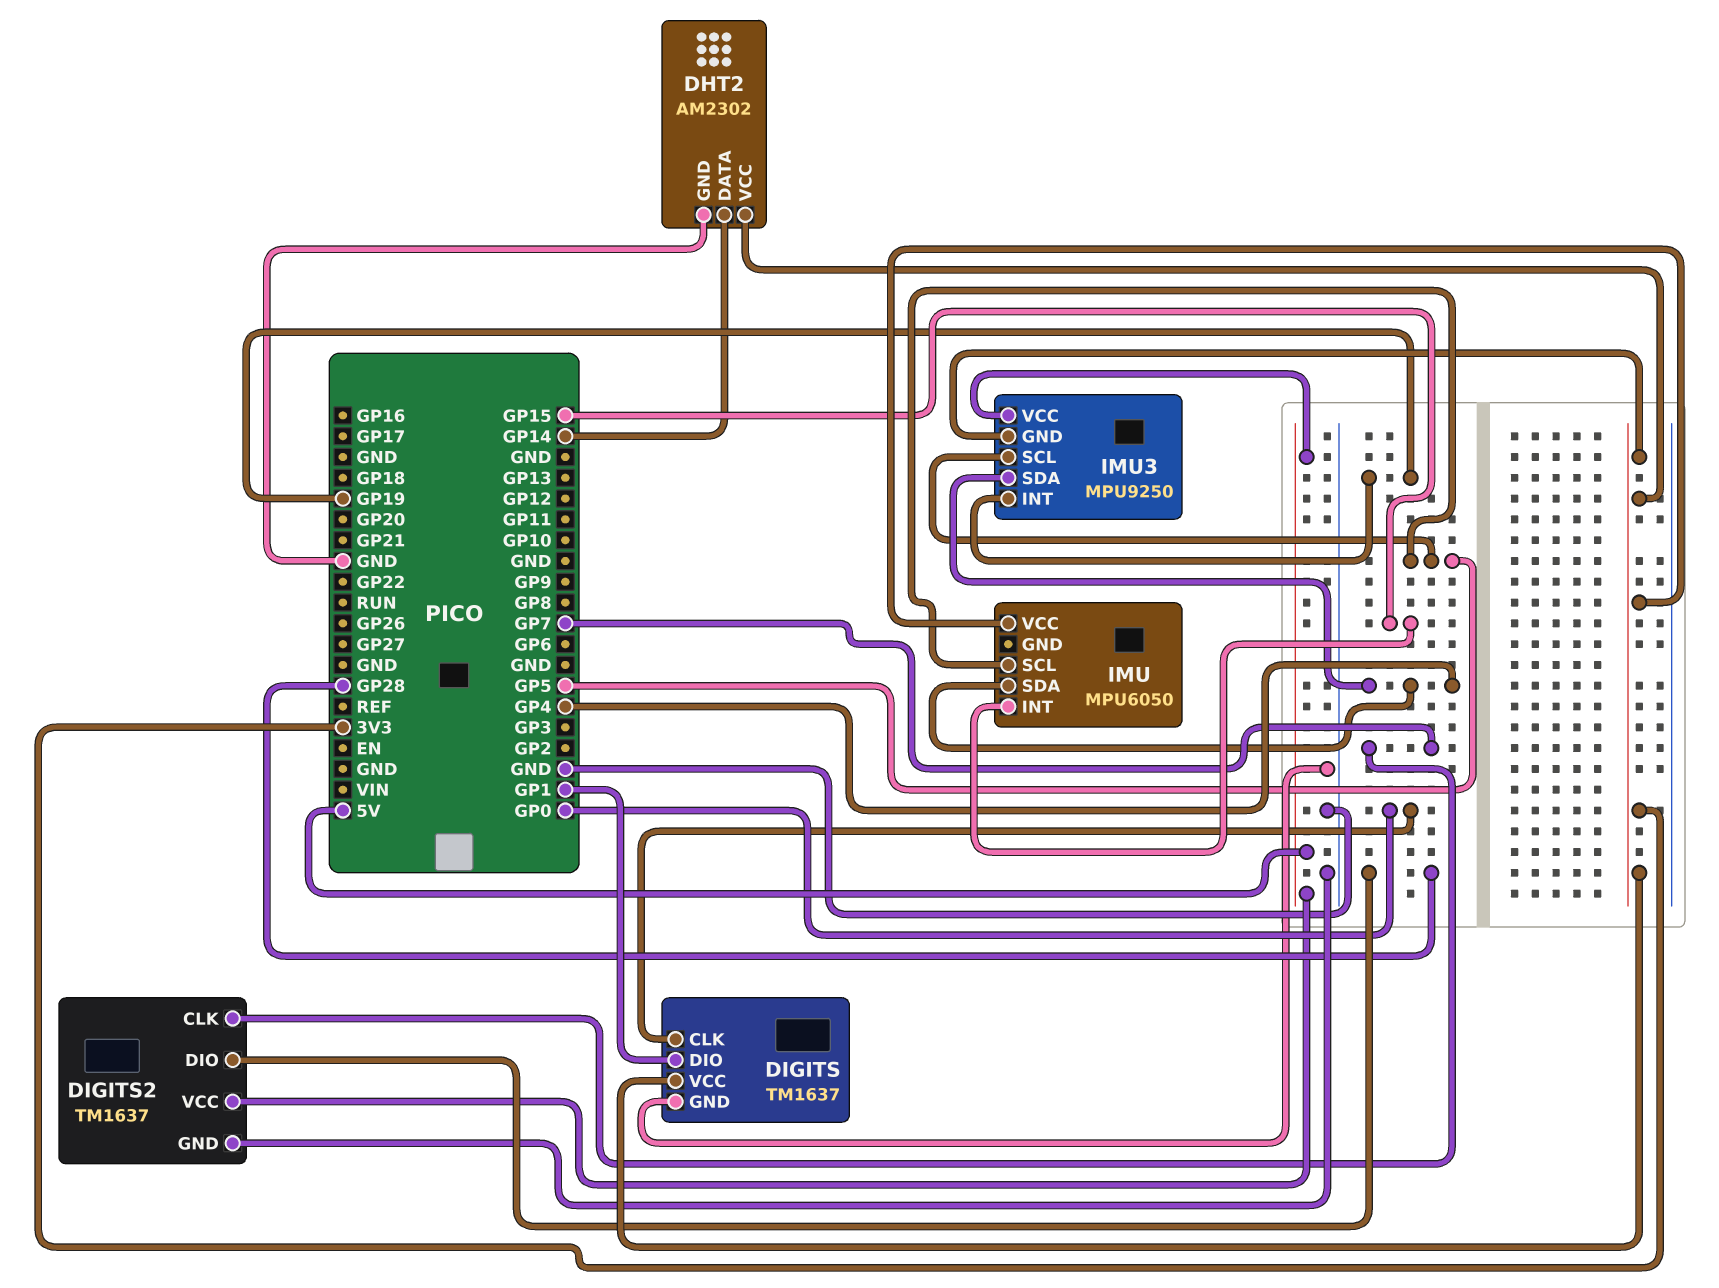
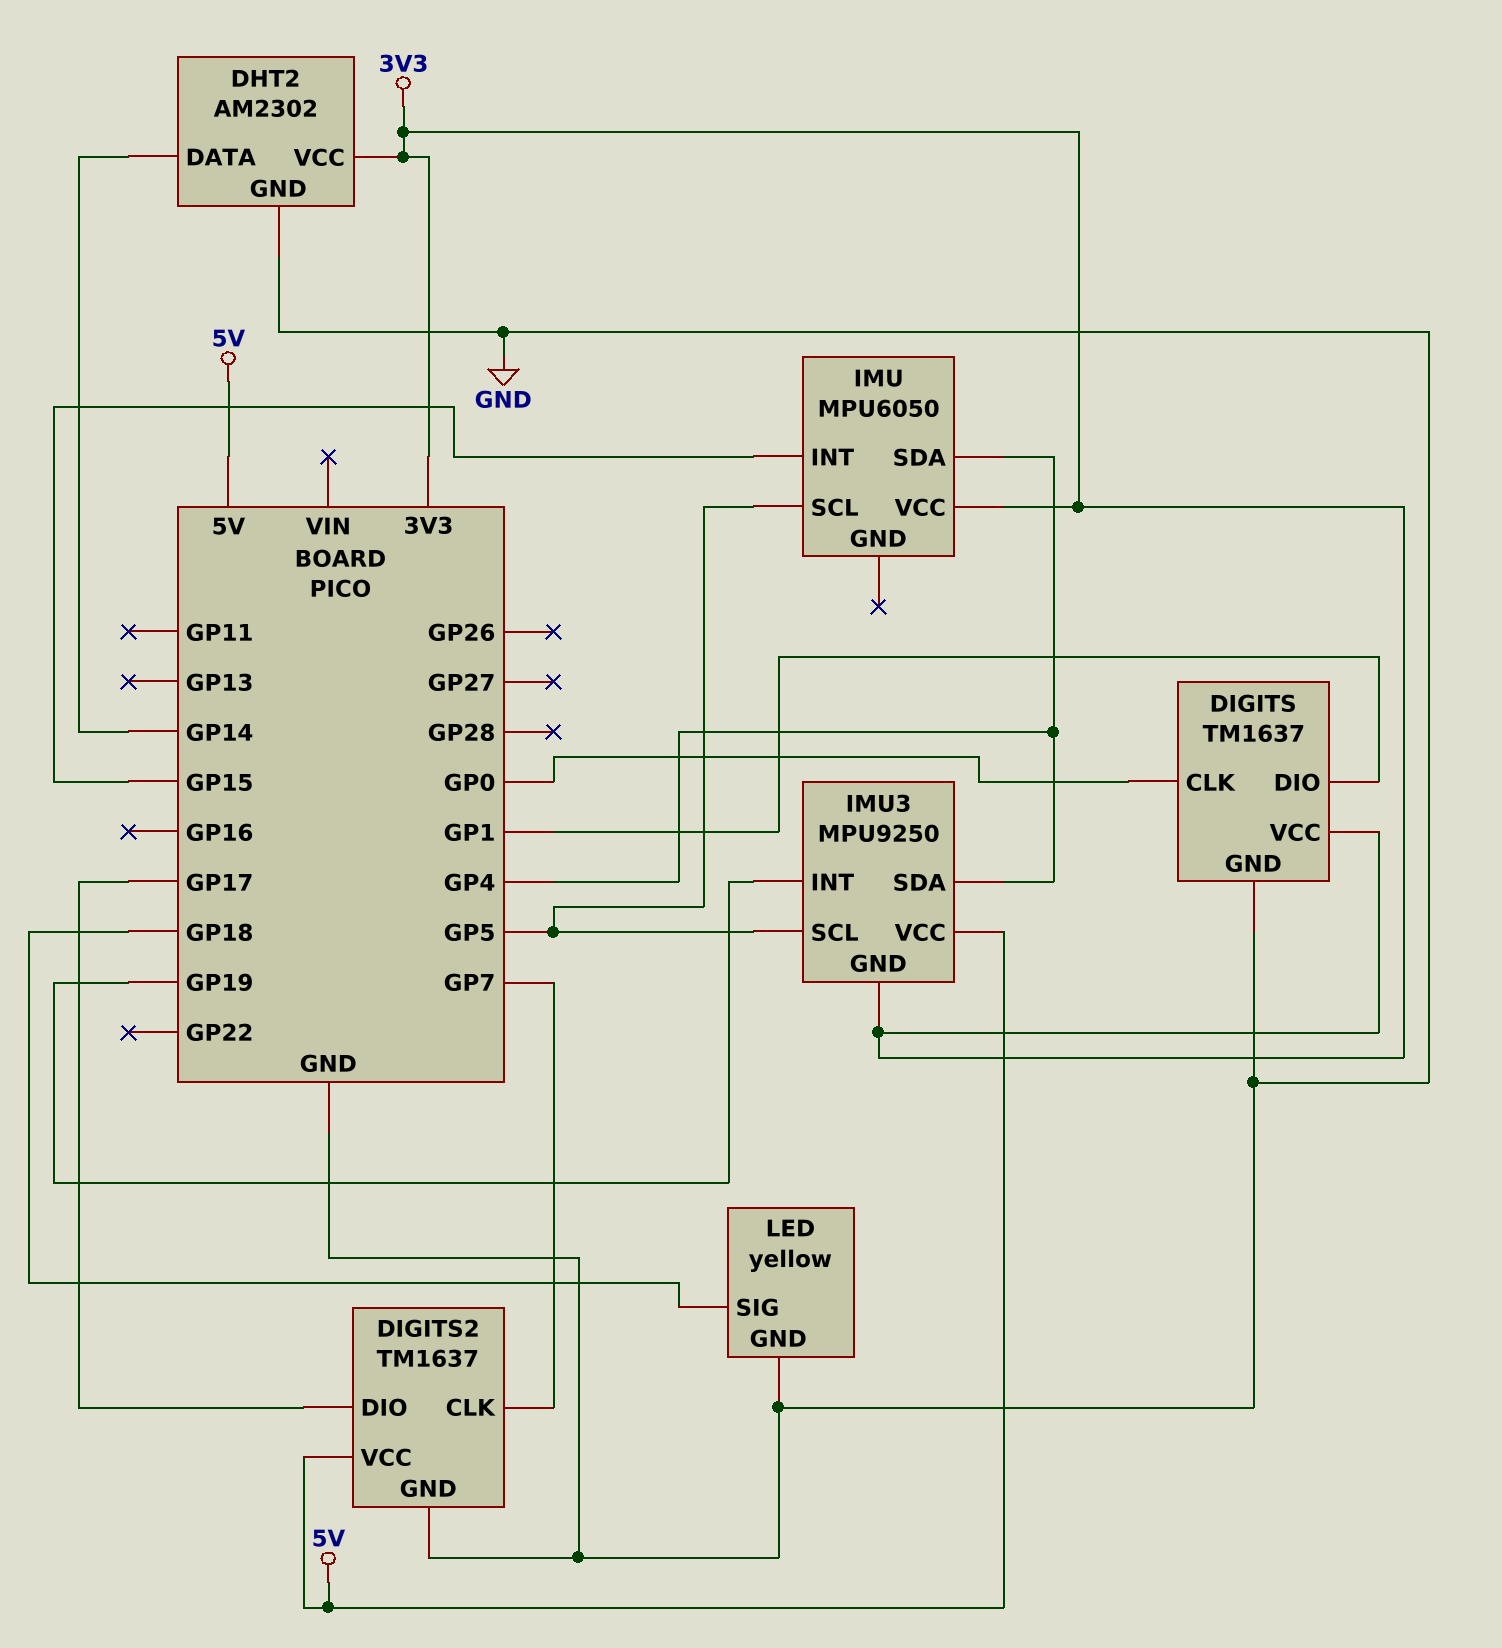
DIGITS2 pin DIO: GP28 -> GP17
LED: none -> yellow
LED pin GND: none -> GND
LED pin SIG: none -> GP18

